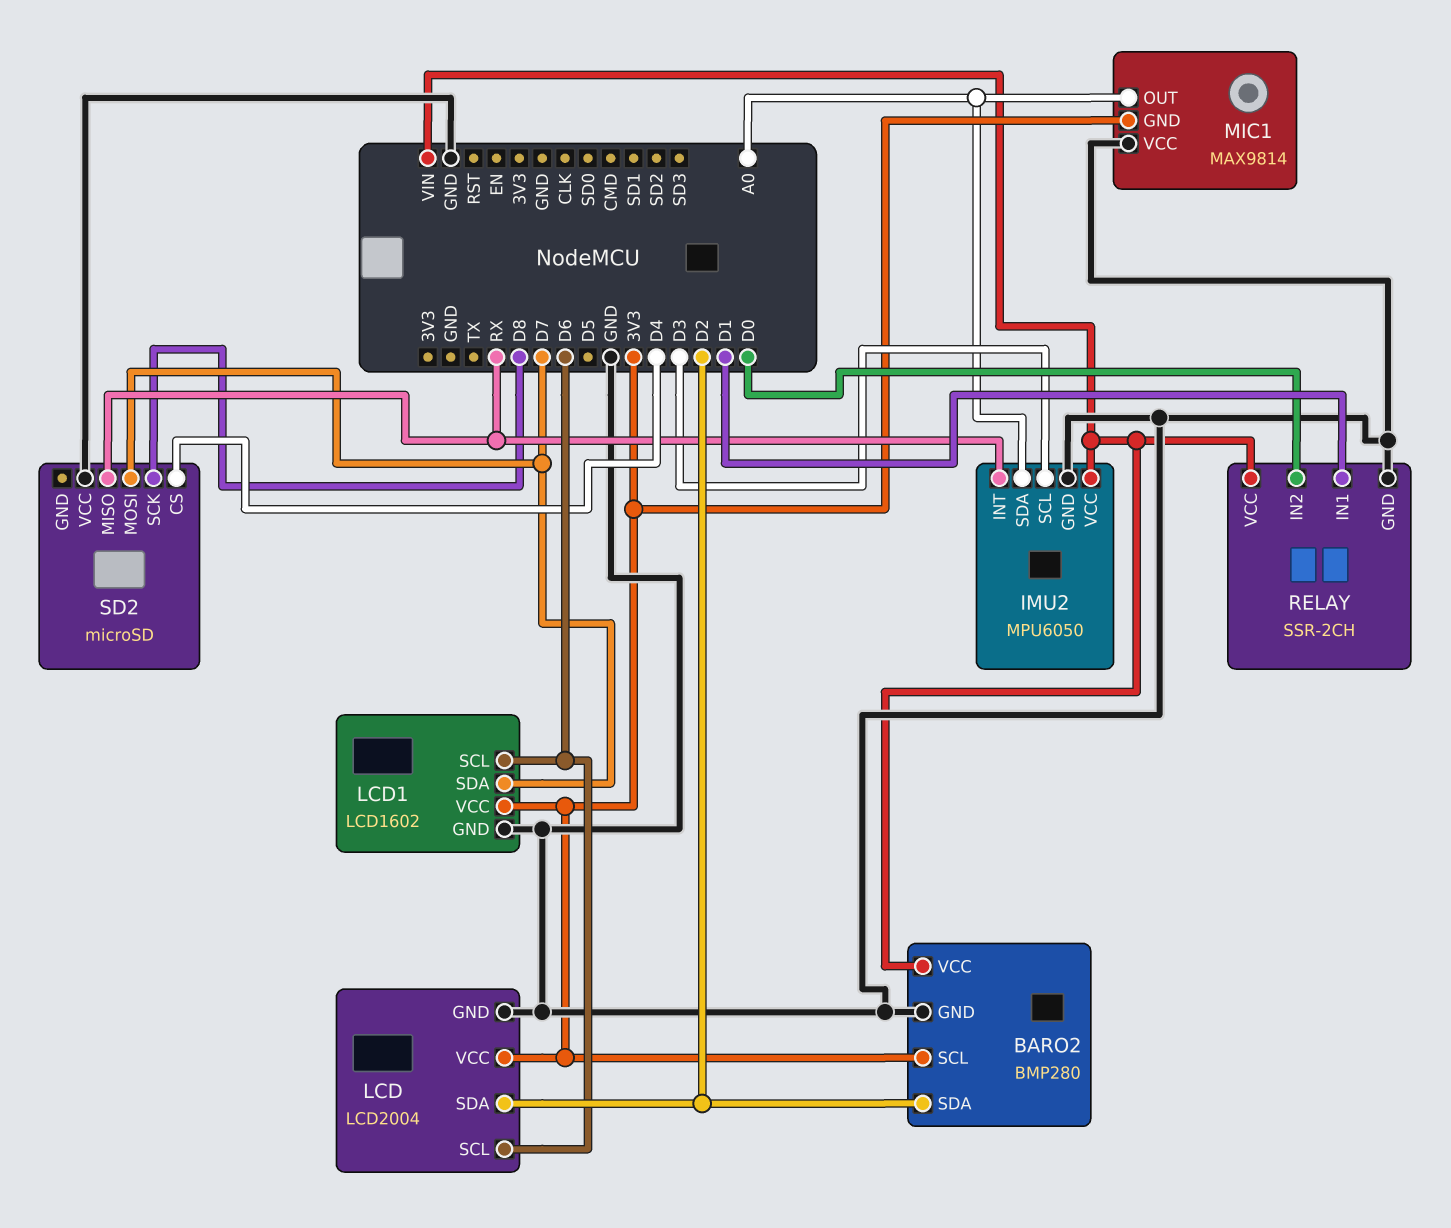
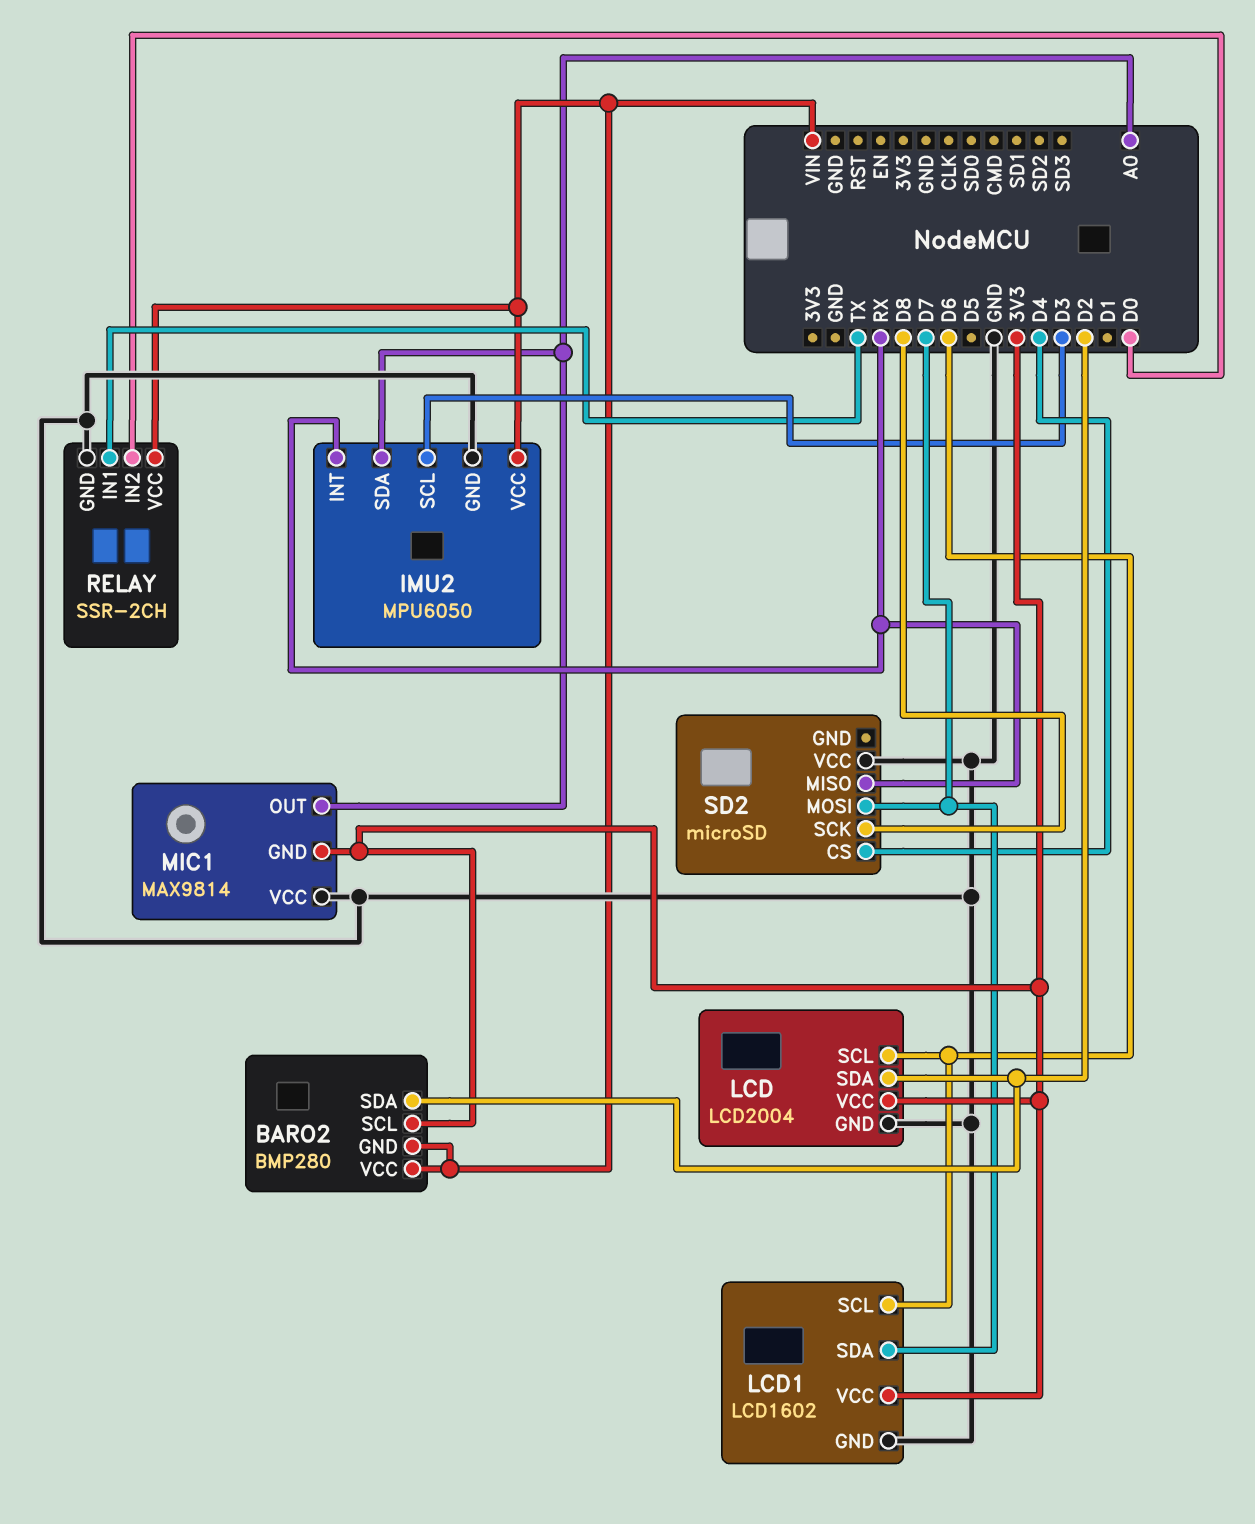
BARO2 pin GND: GND -> VIN
RELAY pin IN1: D1 -> TX

